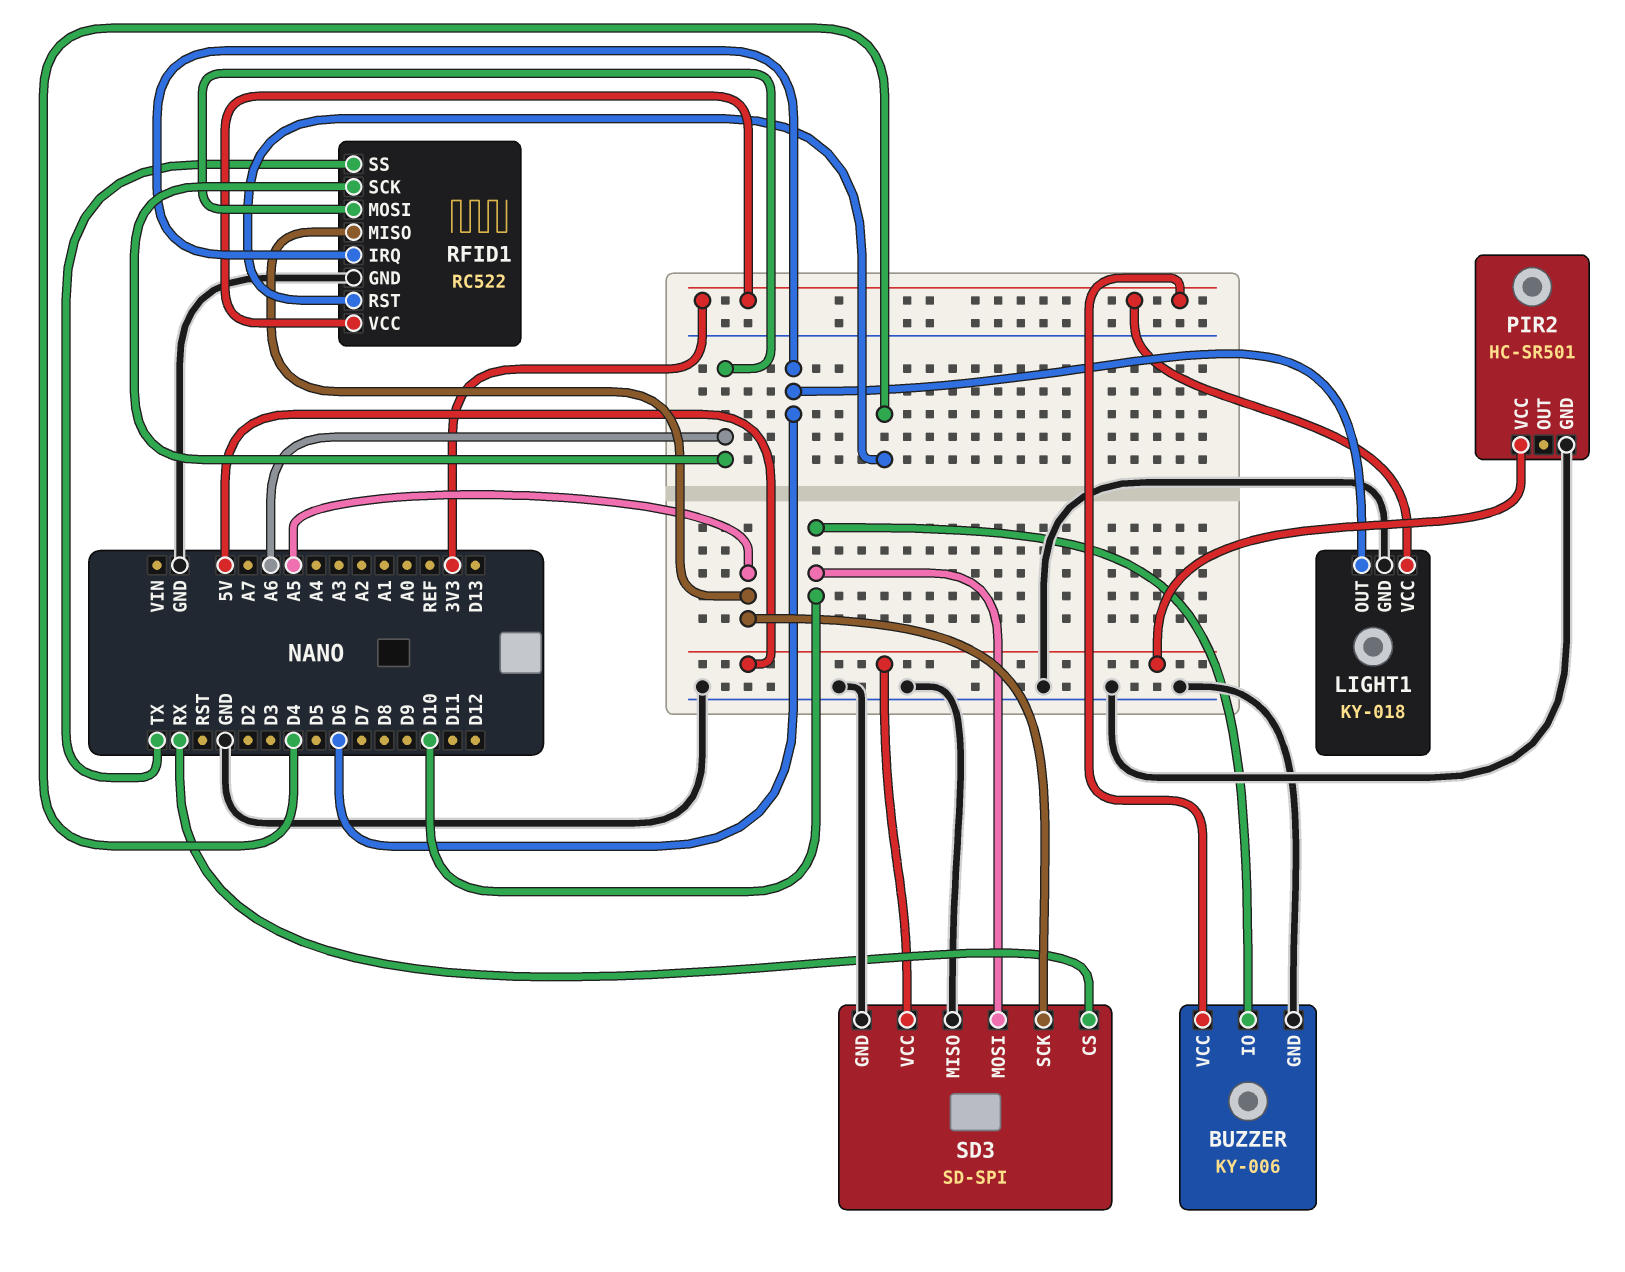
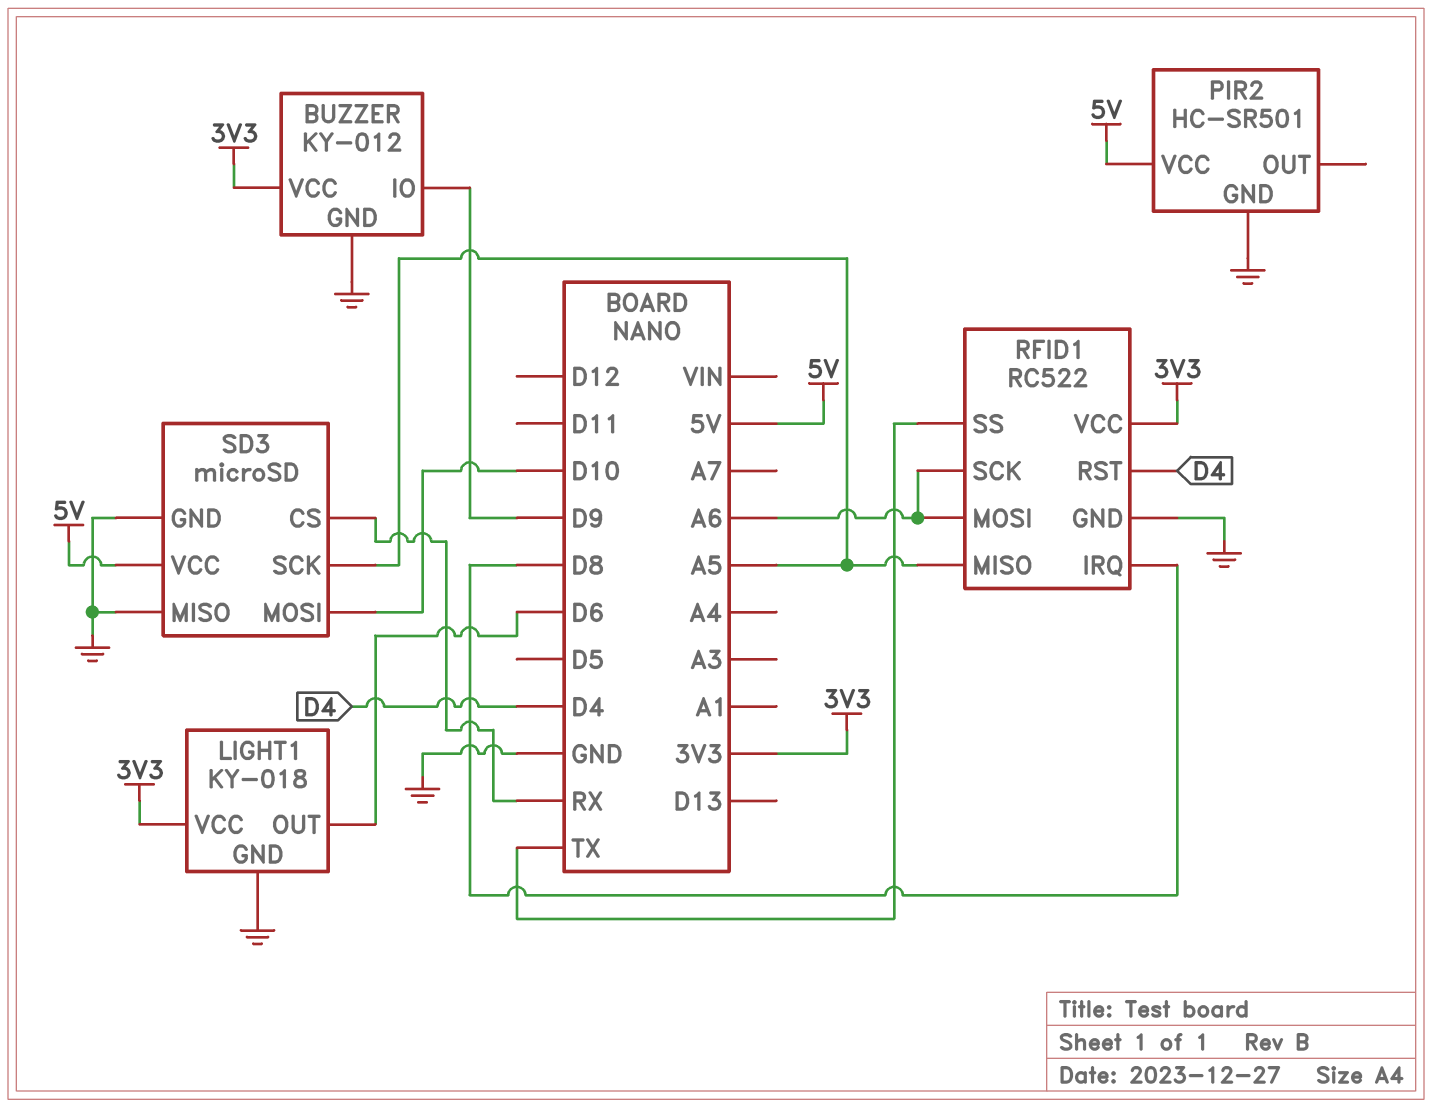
BUZZER: KY-006 -> KY-012
BUZZER pin IO: D10 -> D9
RFID1 pin IRQ: D6 -> D8
SD3: SD-SPI -> microSD

